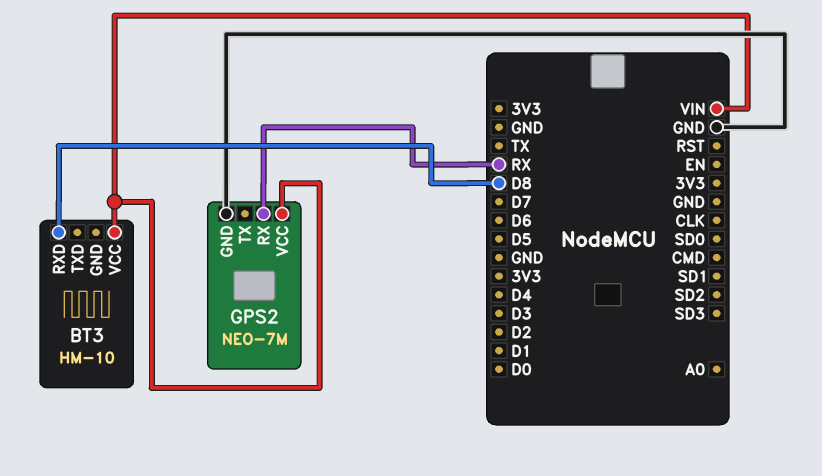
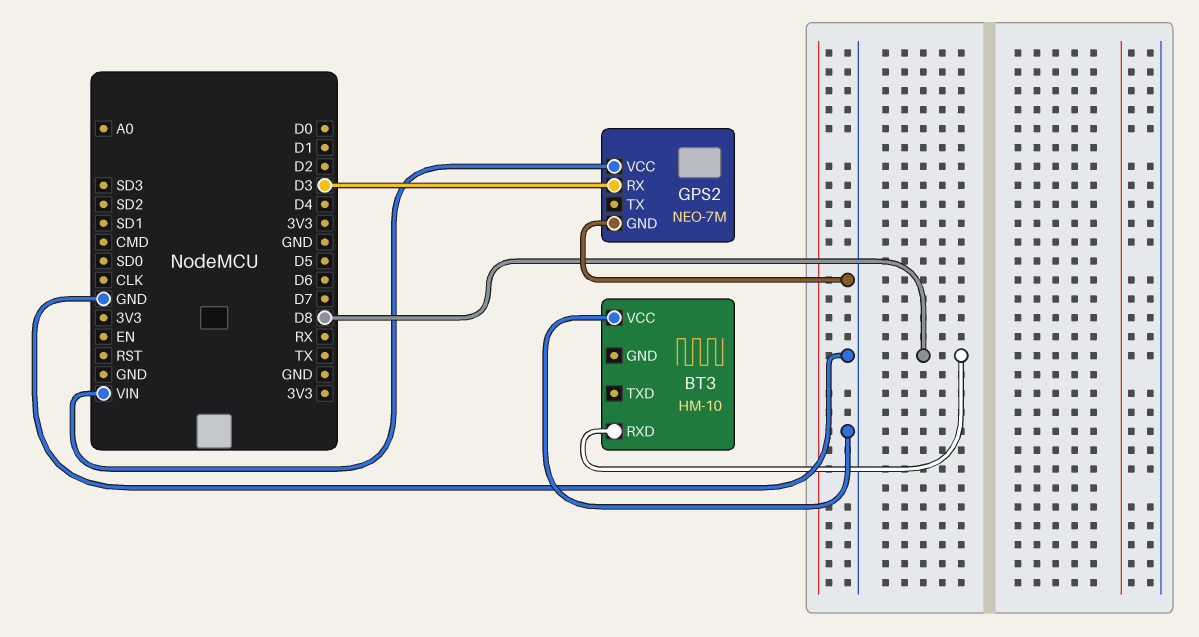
BT3 pin VCC: VIN -> GND
GPS2 pin RX: RX -> D3

